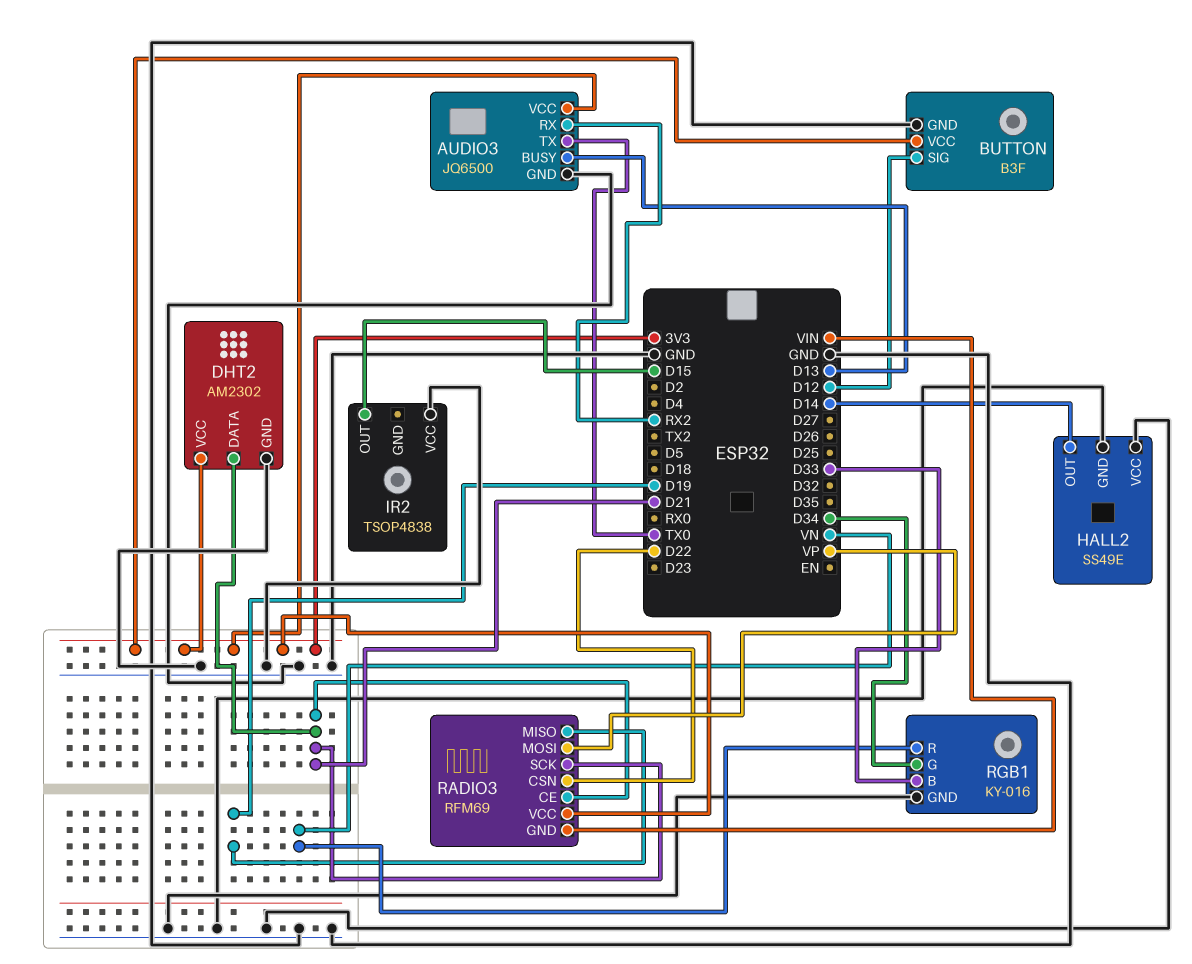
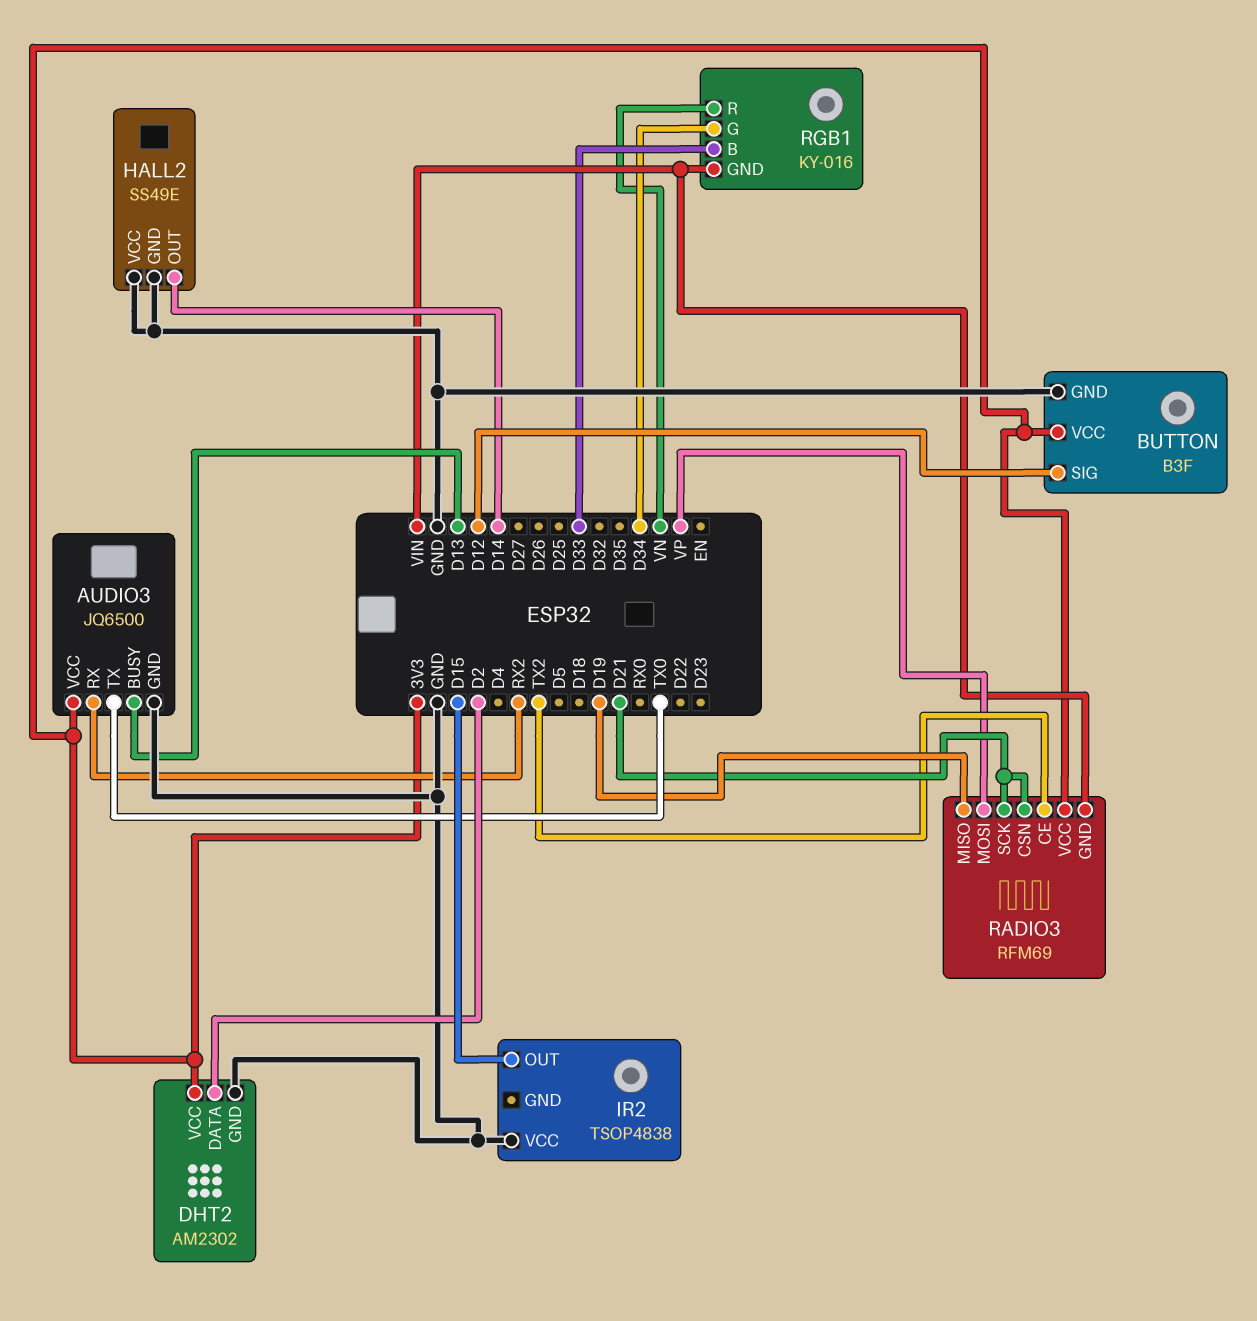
DHT2 pin DATA: D21 -> D2
RADIO3 pin CE: D21 -> TX2
RADIO3 pin CSN: D22 -> D21
RGB1 pin GND: GND -> VIN

